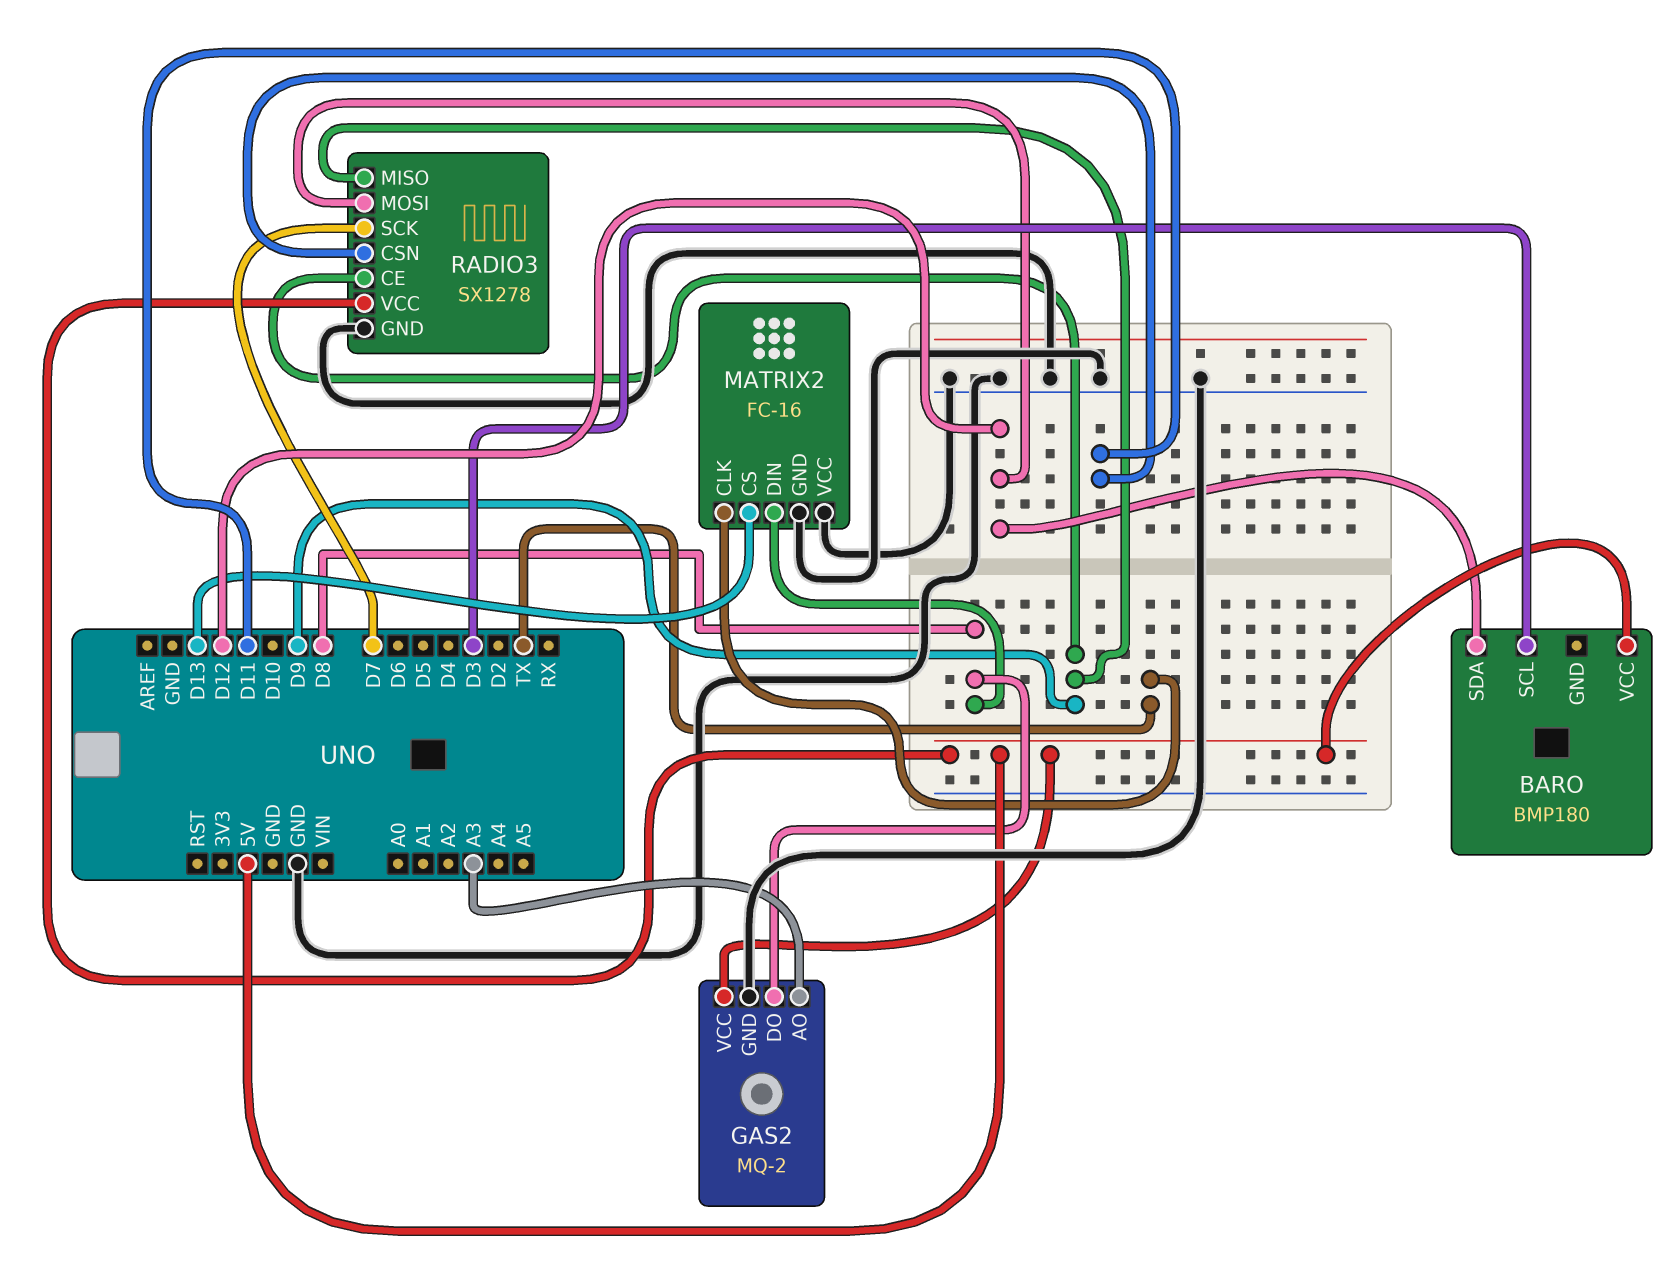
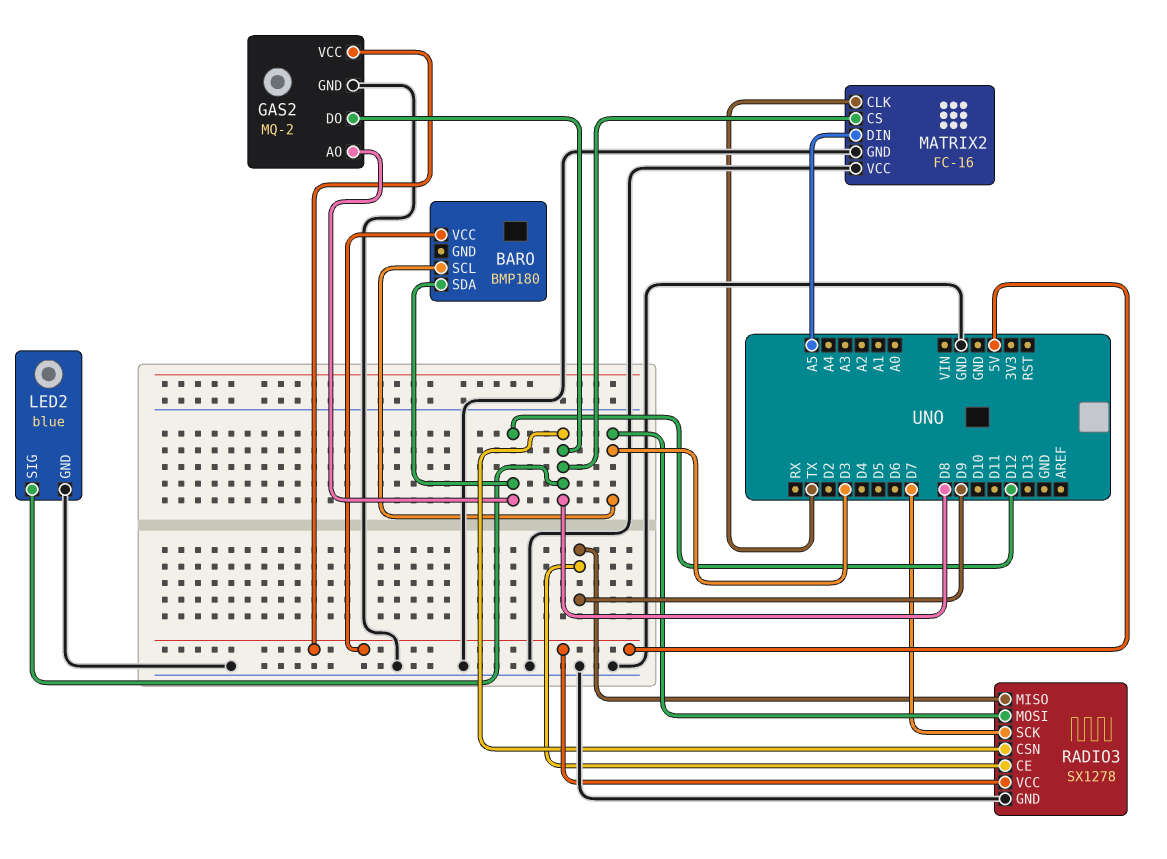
GAS2 pin AO: A3 -> D12
LED2: none -> blue
LED2 pin GND: none -> GND
LED2 pin SIG: none -> D8
MATRIX2 pin CS: D13 -> D8
MATRIX2 pin DIN: D8 -> A5
RADIO3 pin CSN: D11 -> D8
RADIO3 pin MOSI: D12 -> D3

